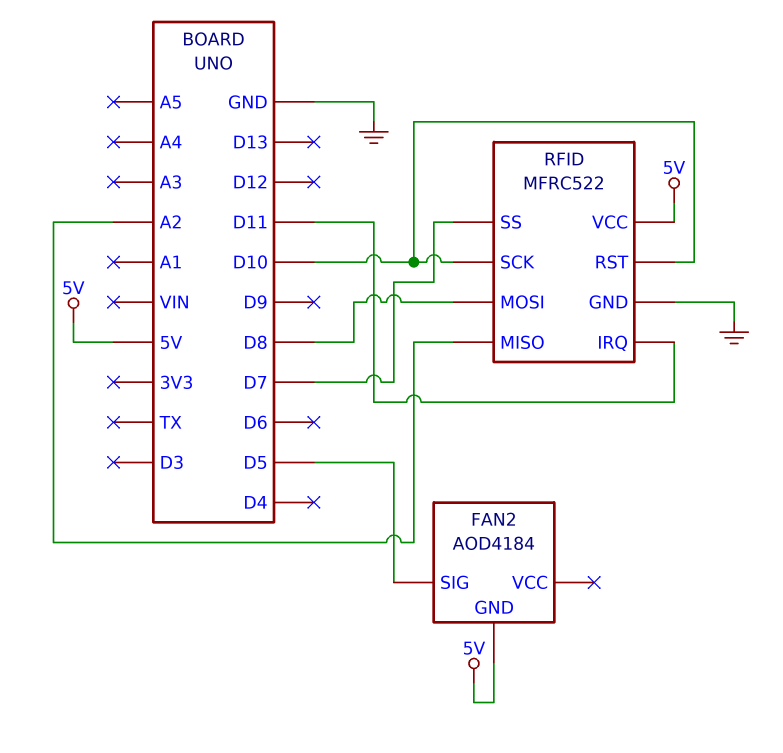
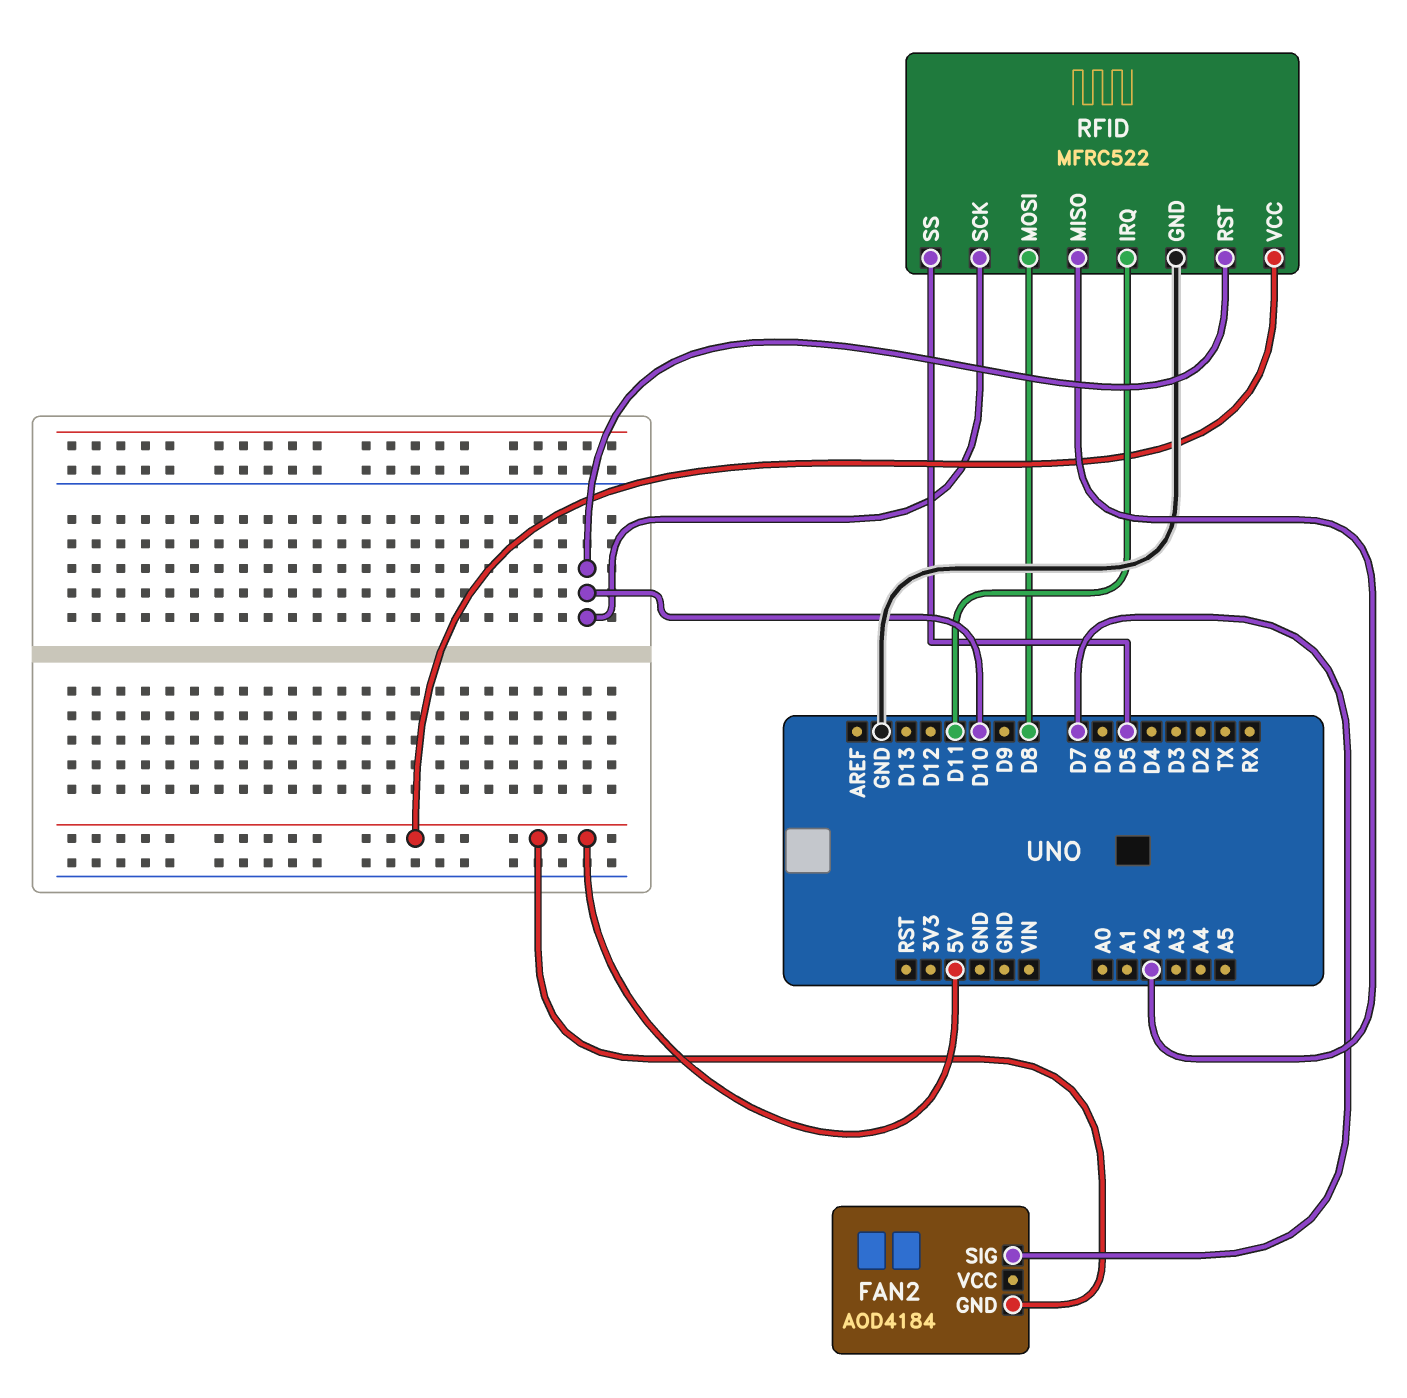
FAN2 pin SIG: D5 -> D7
RFID pin SS: D7 -> D5

